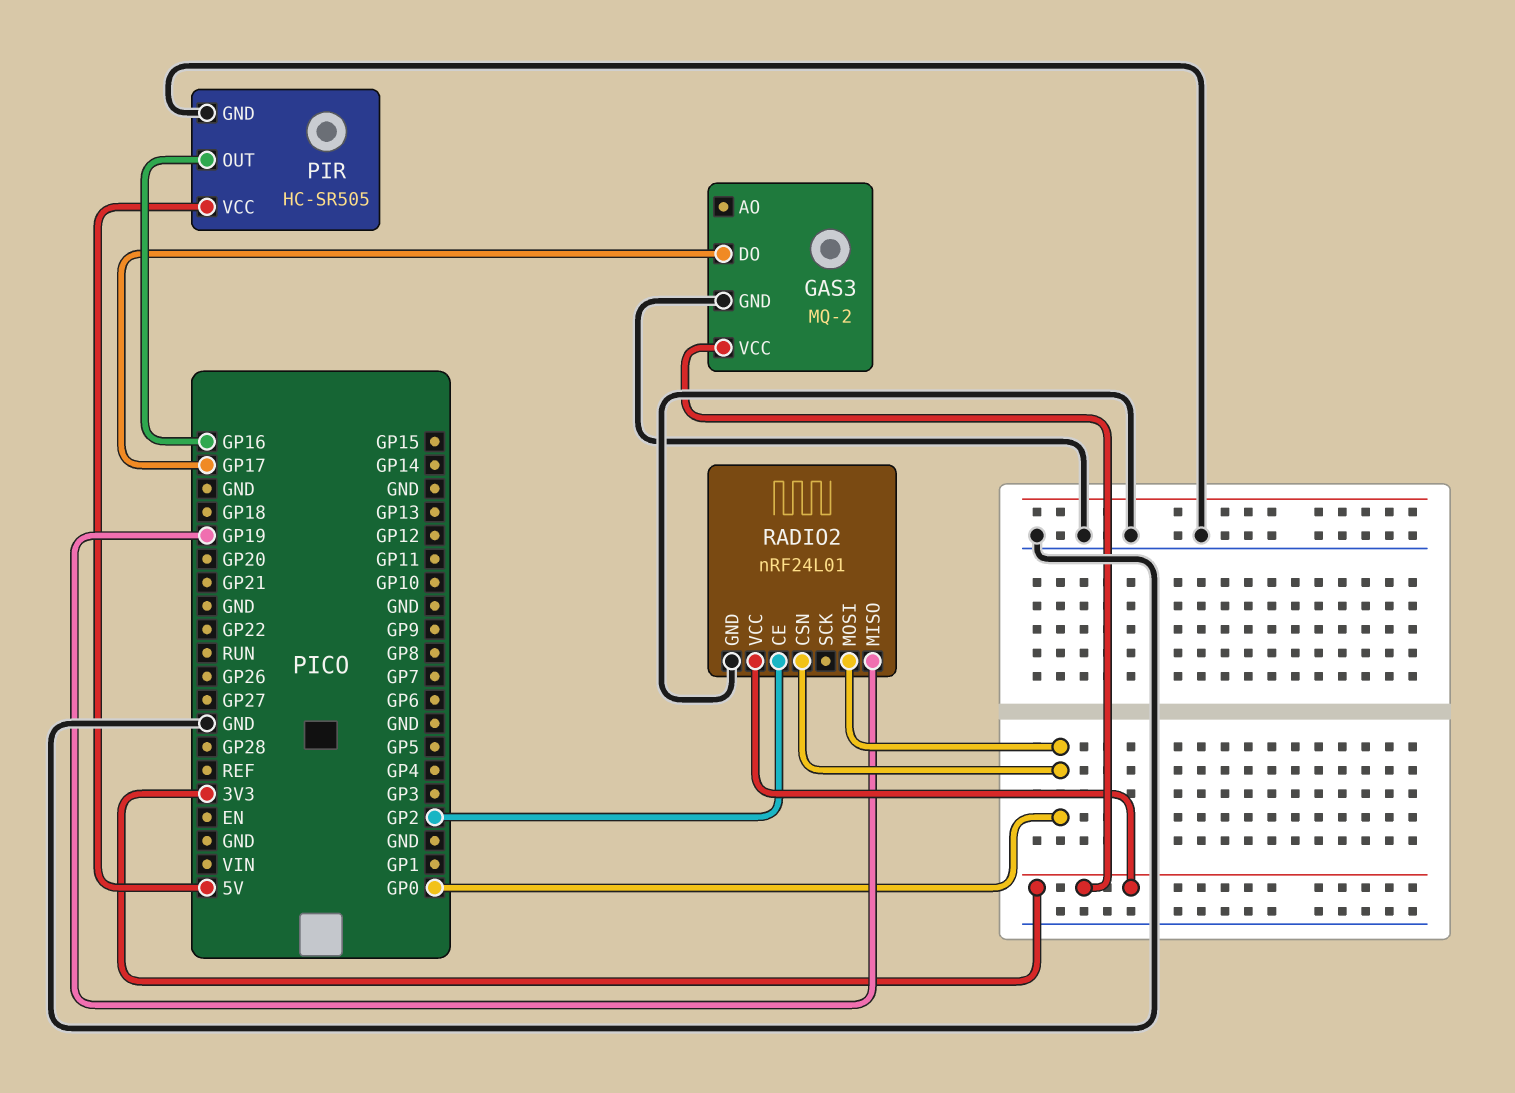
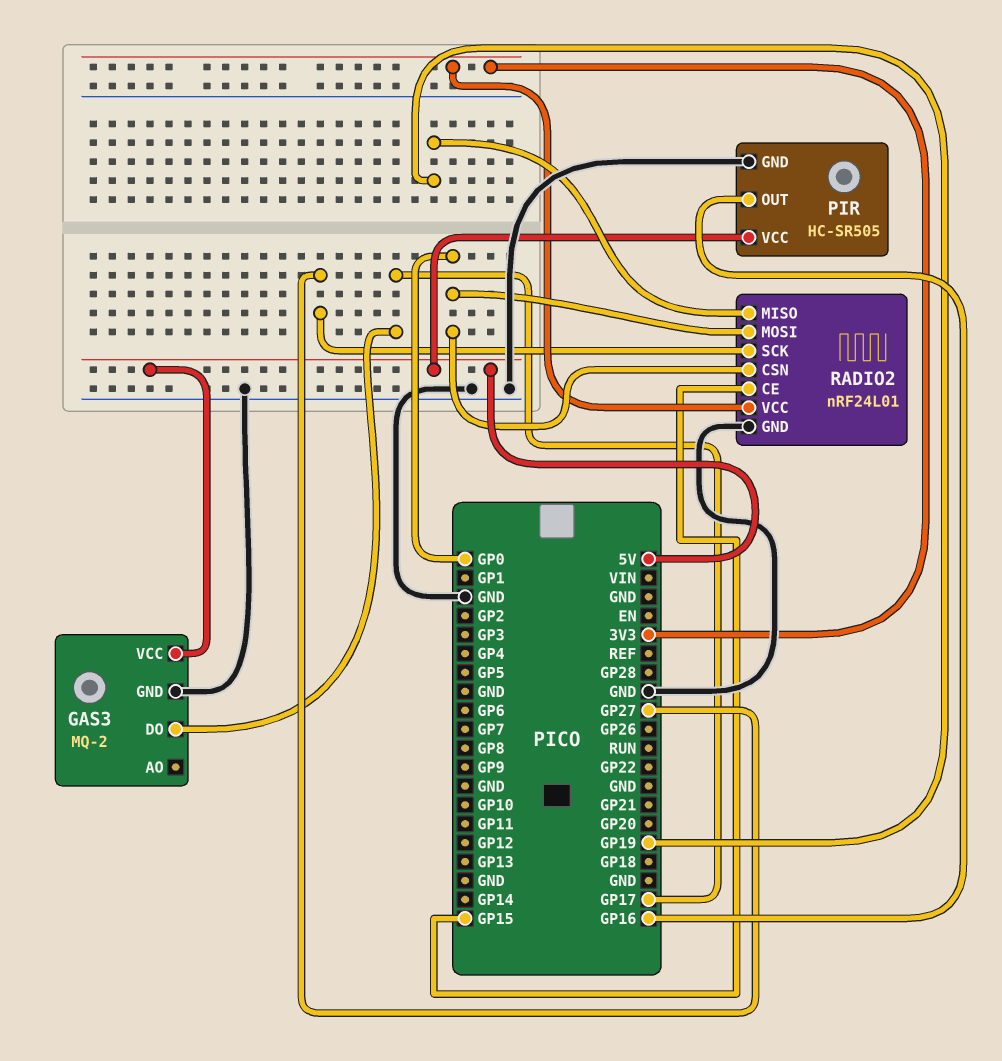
GAS3 pin VCC: 3V3 -> 5V
RADIO2 pin CE: GP2 -> GP15
RADIO2 pin SCK: none -> GP27

